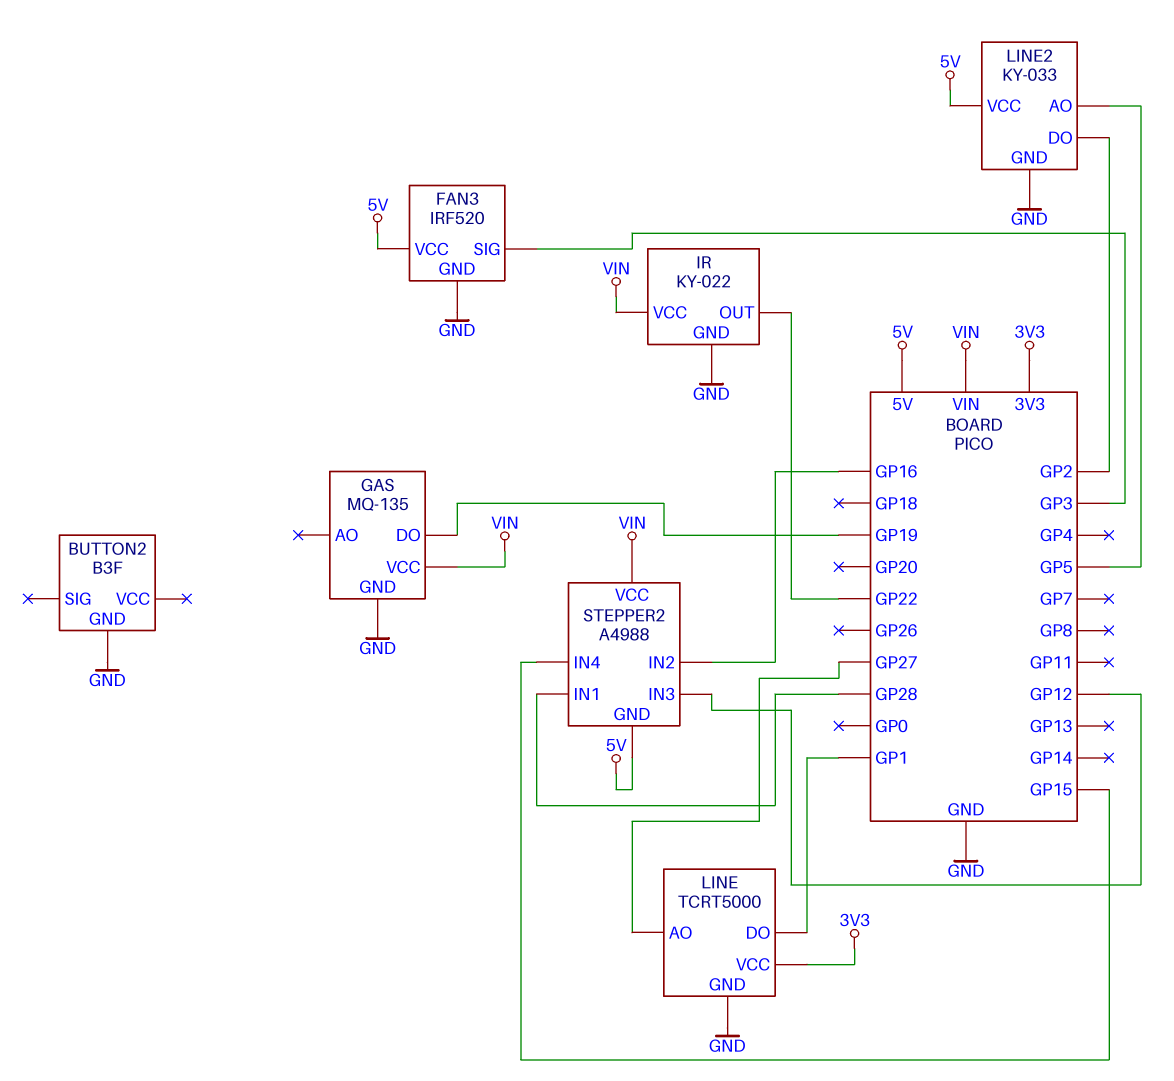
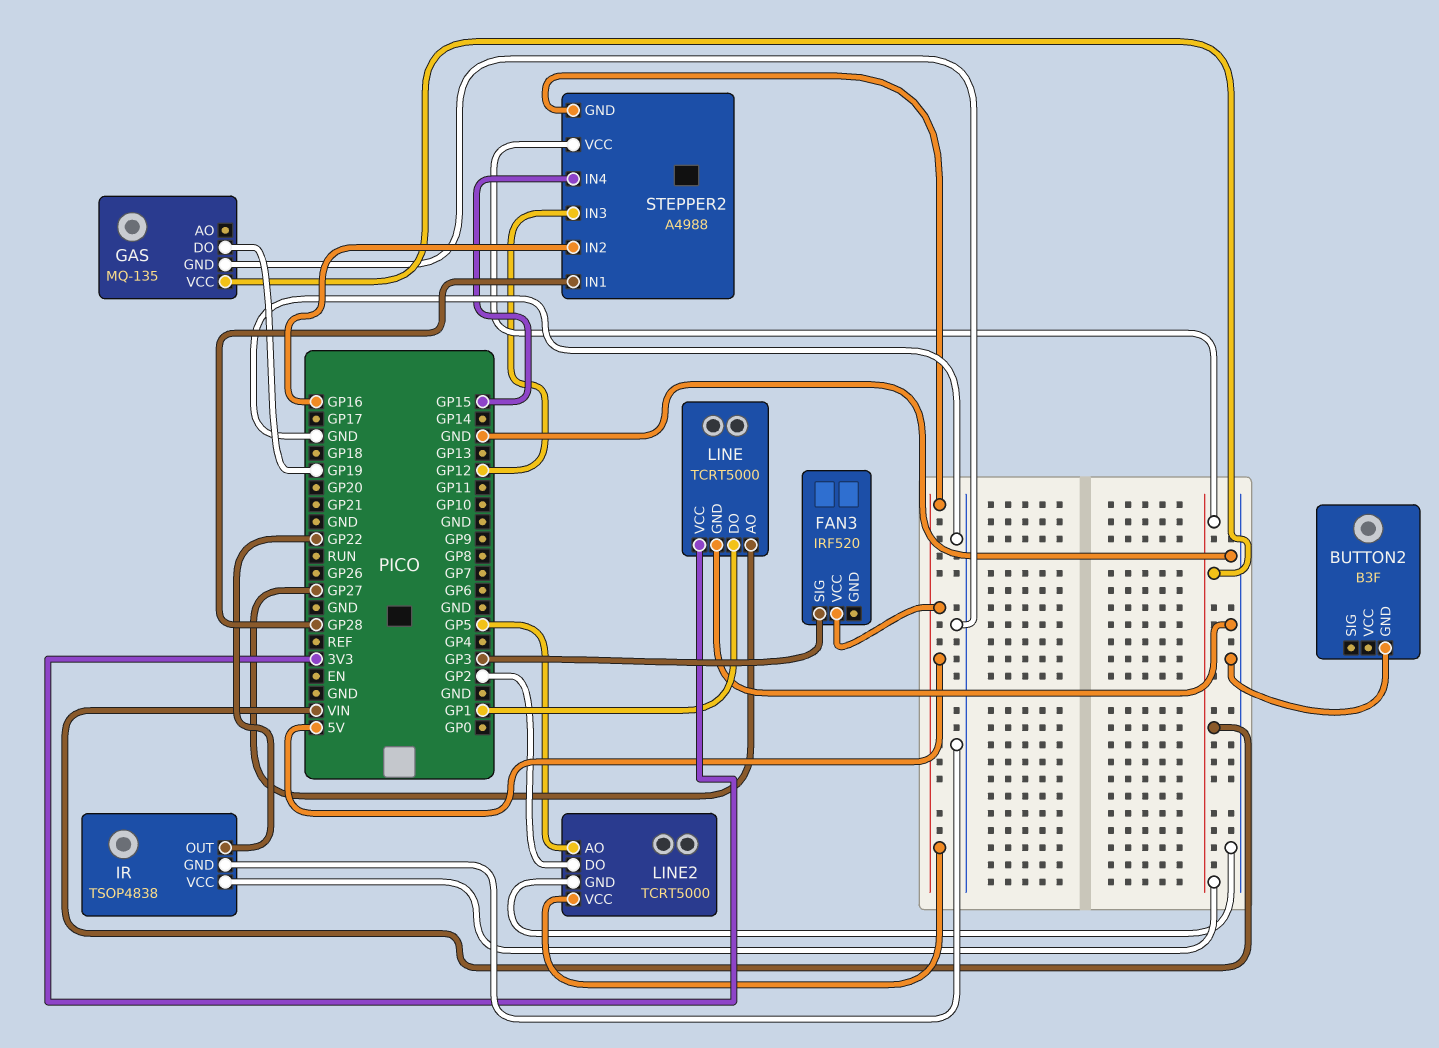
FAN3 pin GND: GND -> none
IR: KY-022 -> TSOP4838
LINE2: KY-033 -> TCRT5000

